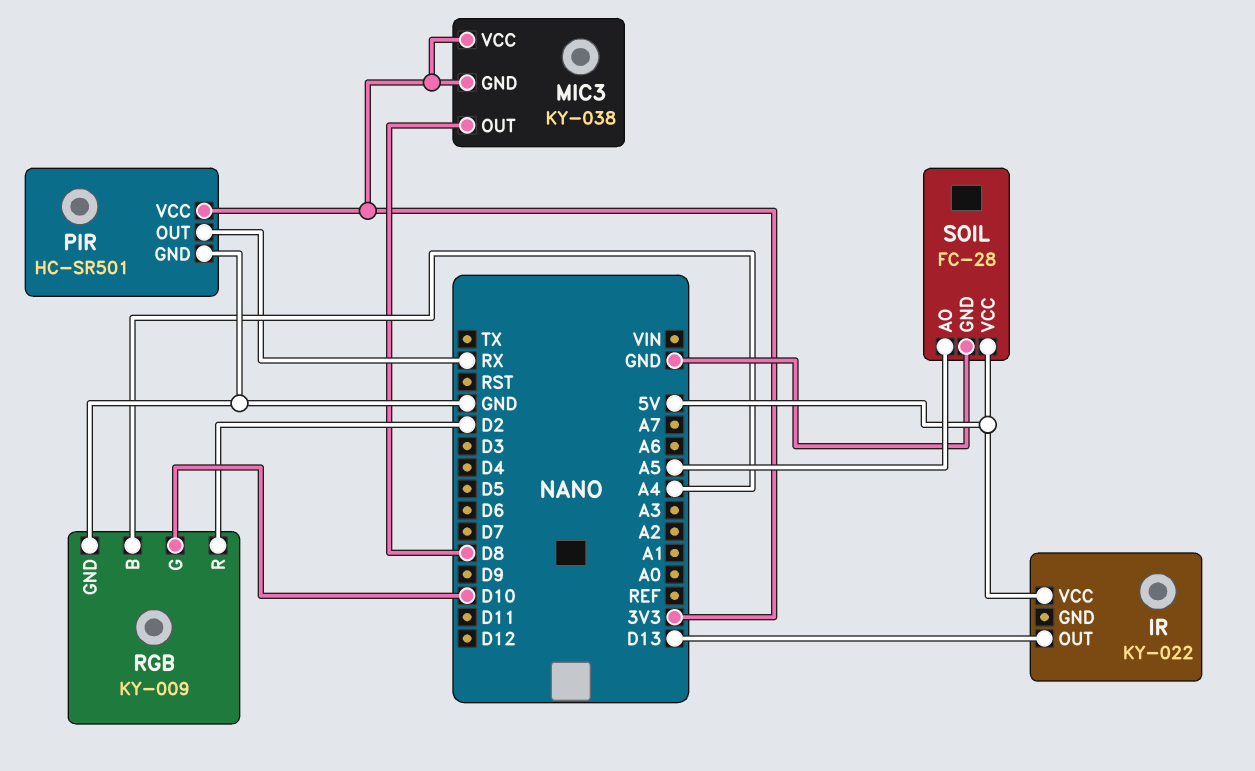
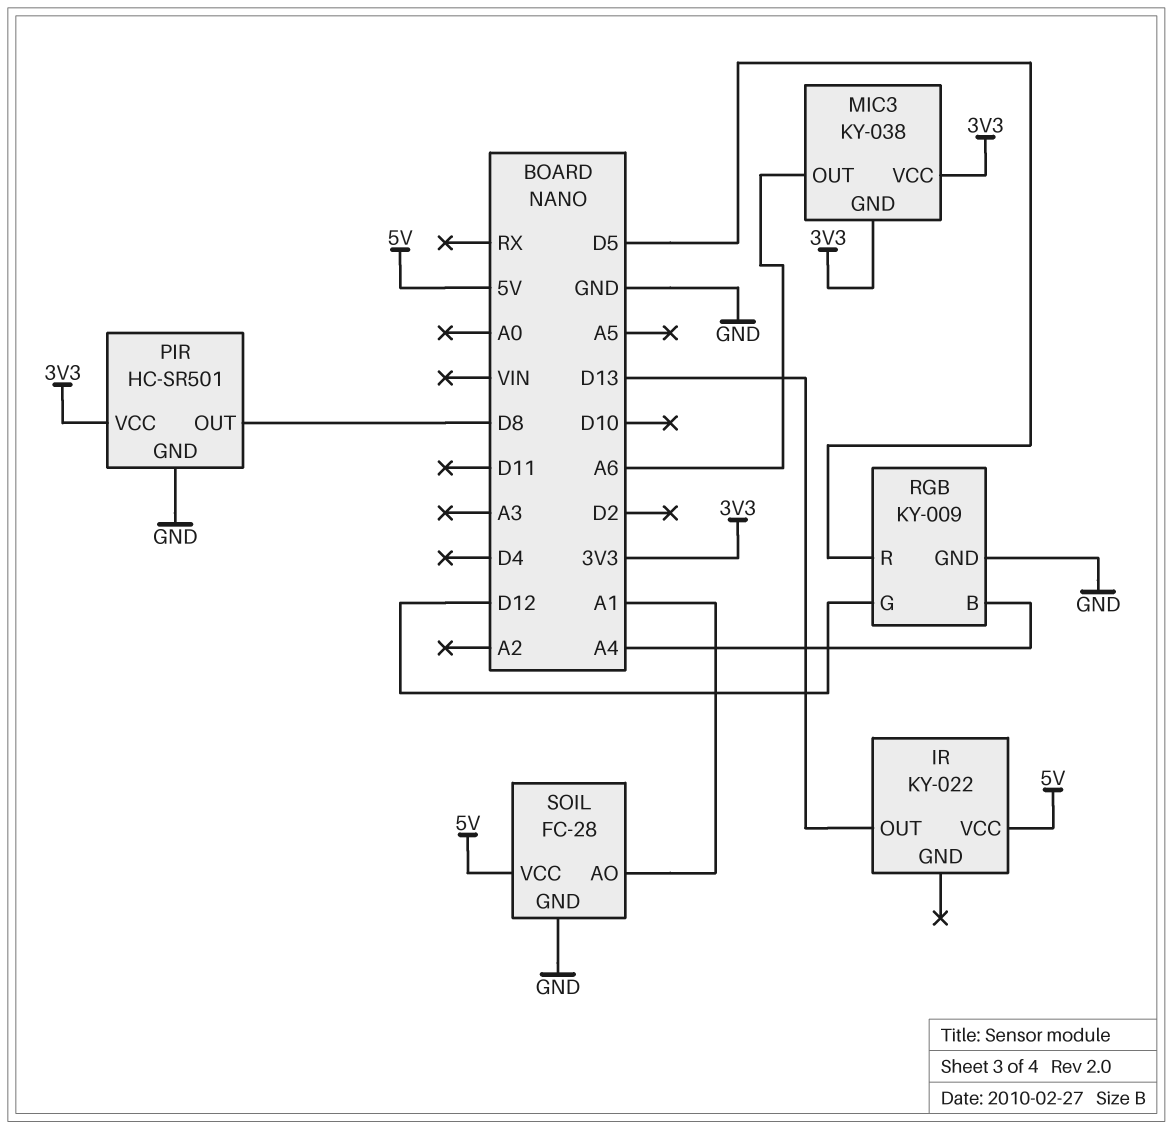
MIC3 pin OUT: D8 -> A6
PIR pin OUT: RX -> D8
RGB pin G: D10 -> D12
RGB pin R: D2 -> D5
SOIL pin AO: A5 -> A1

